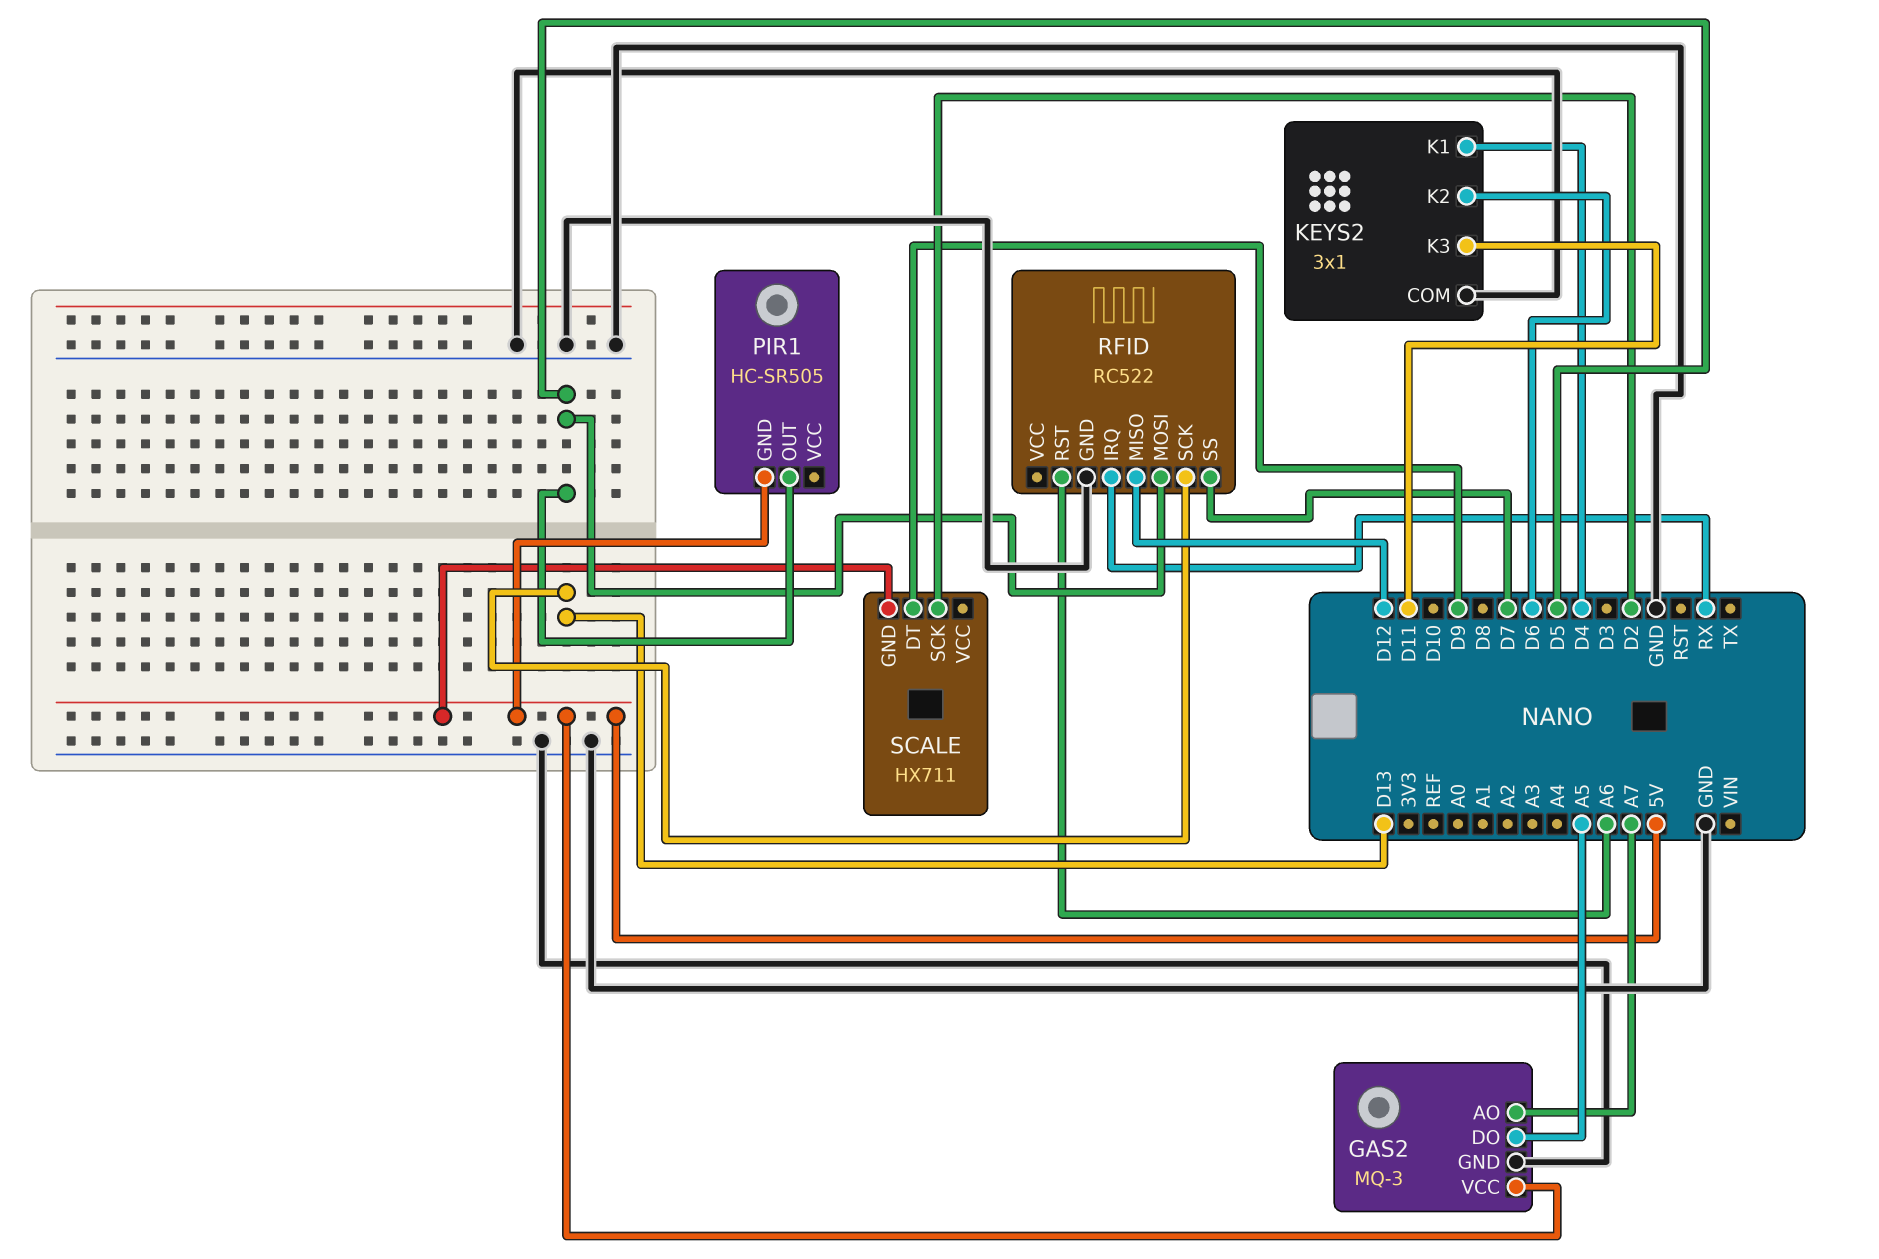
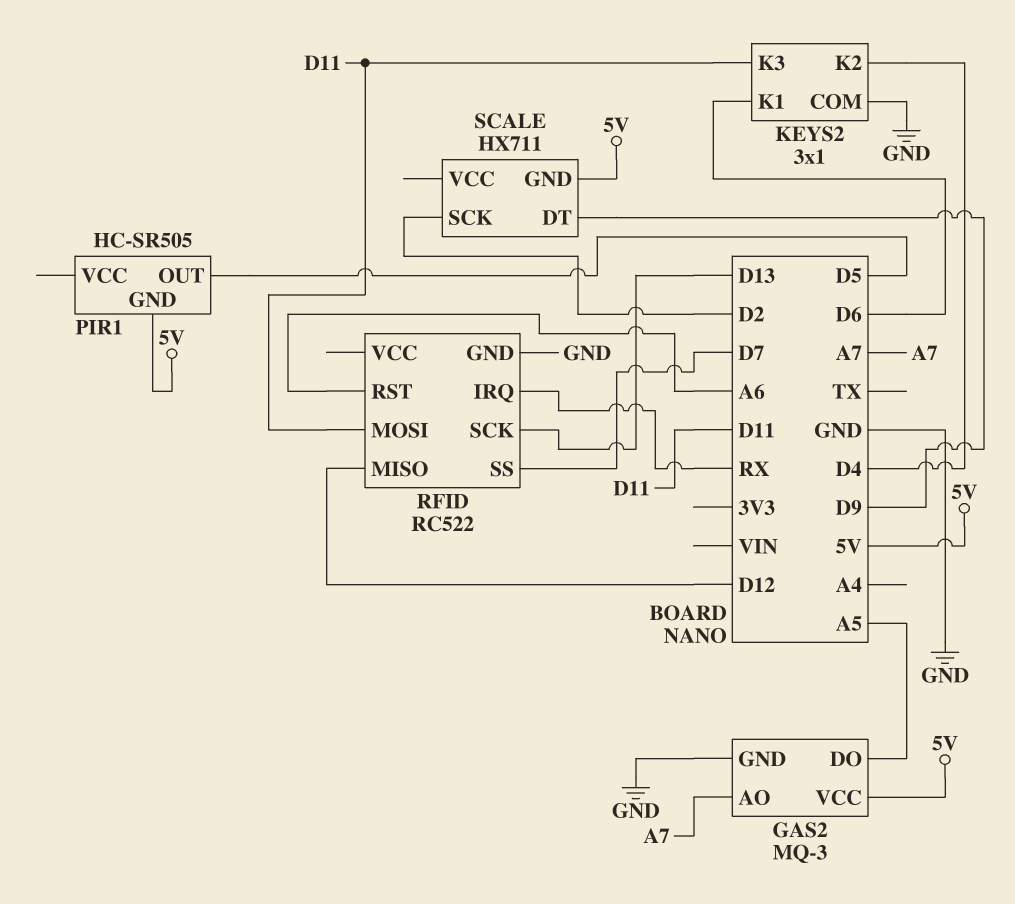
KEYS2 pin K1: D4 -> D6
KEYS2 pin K2: D6 -> D4
RFID pin MOSI: D5 -> D11

